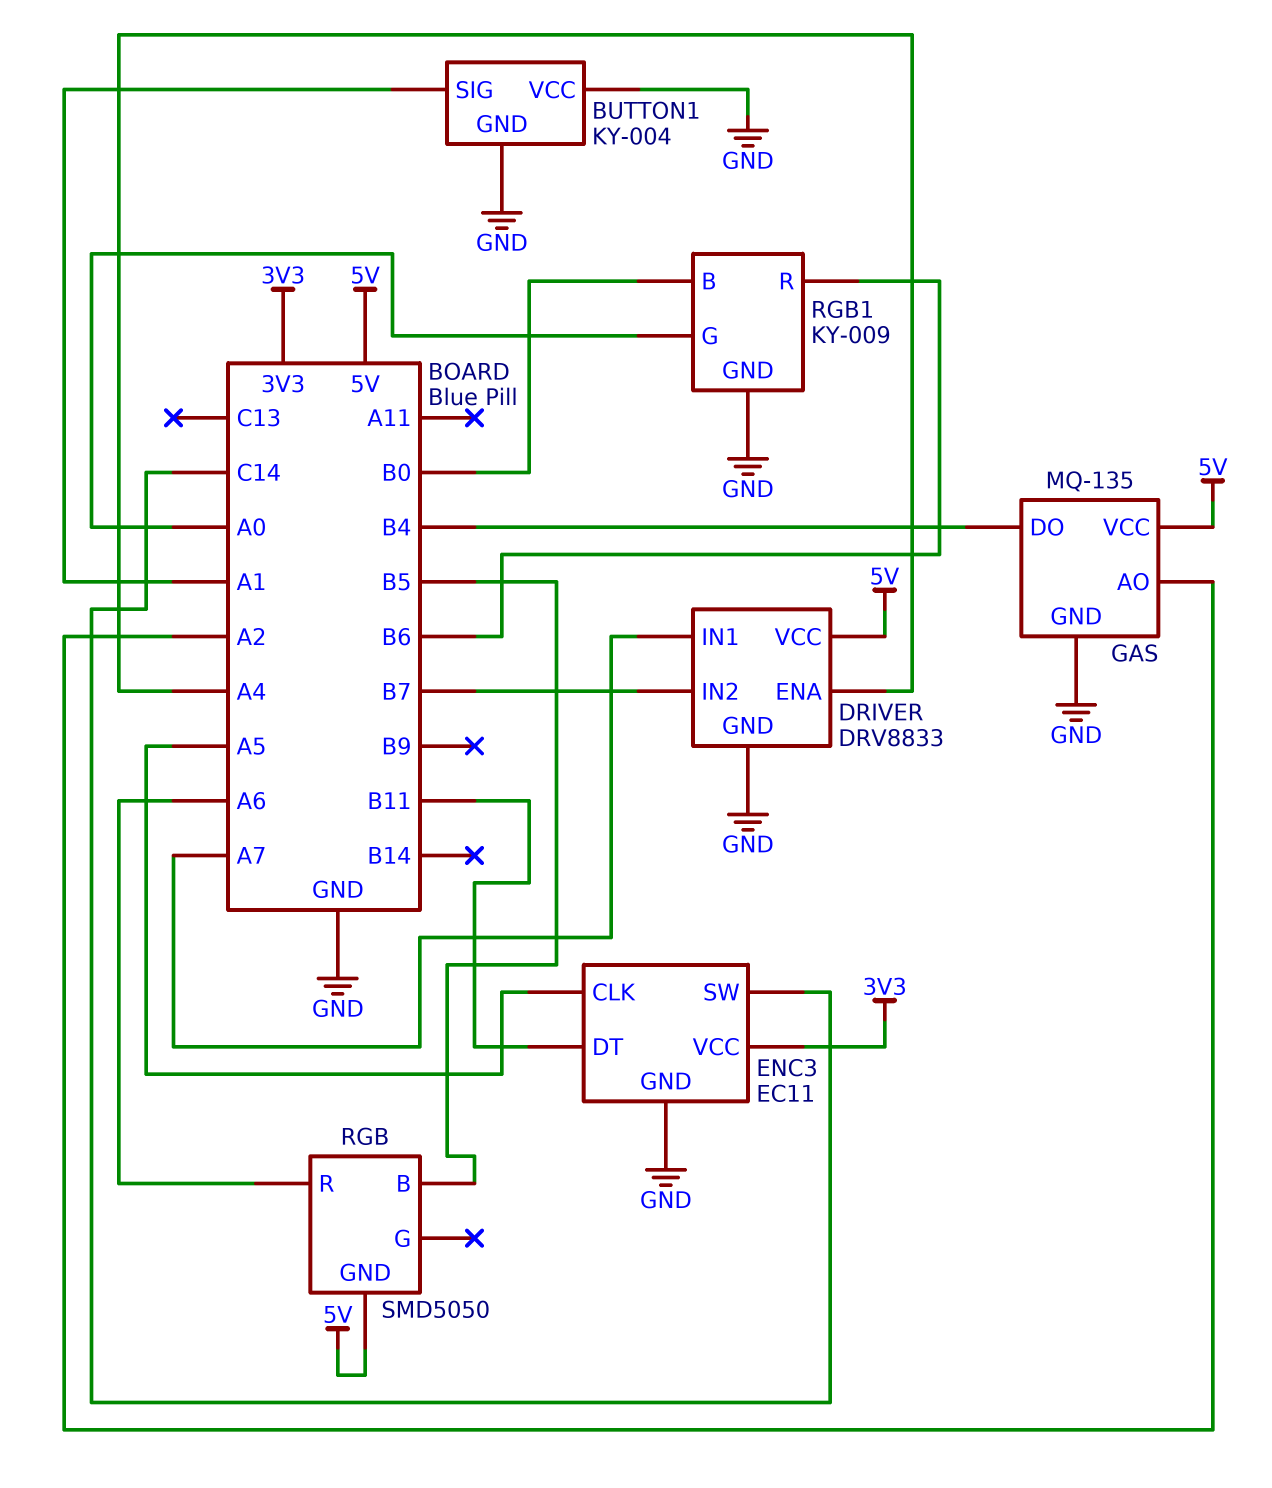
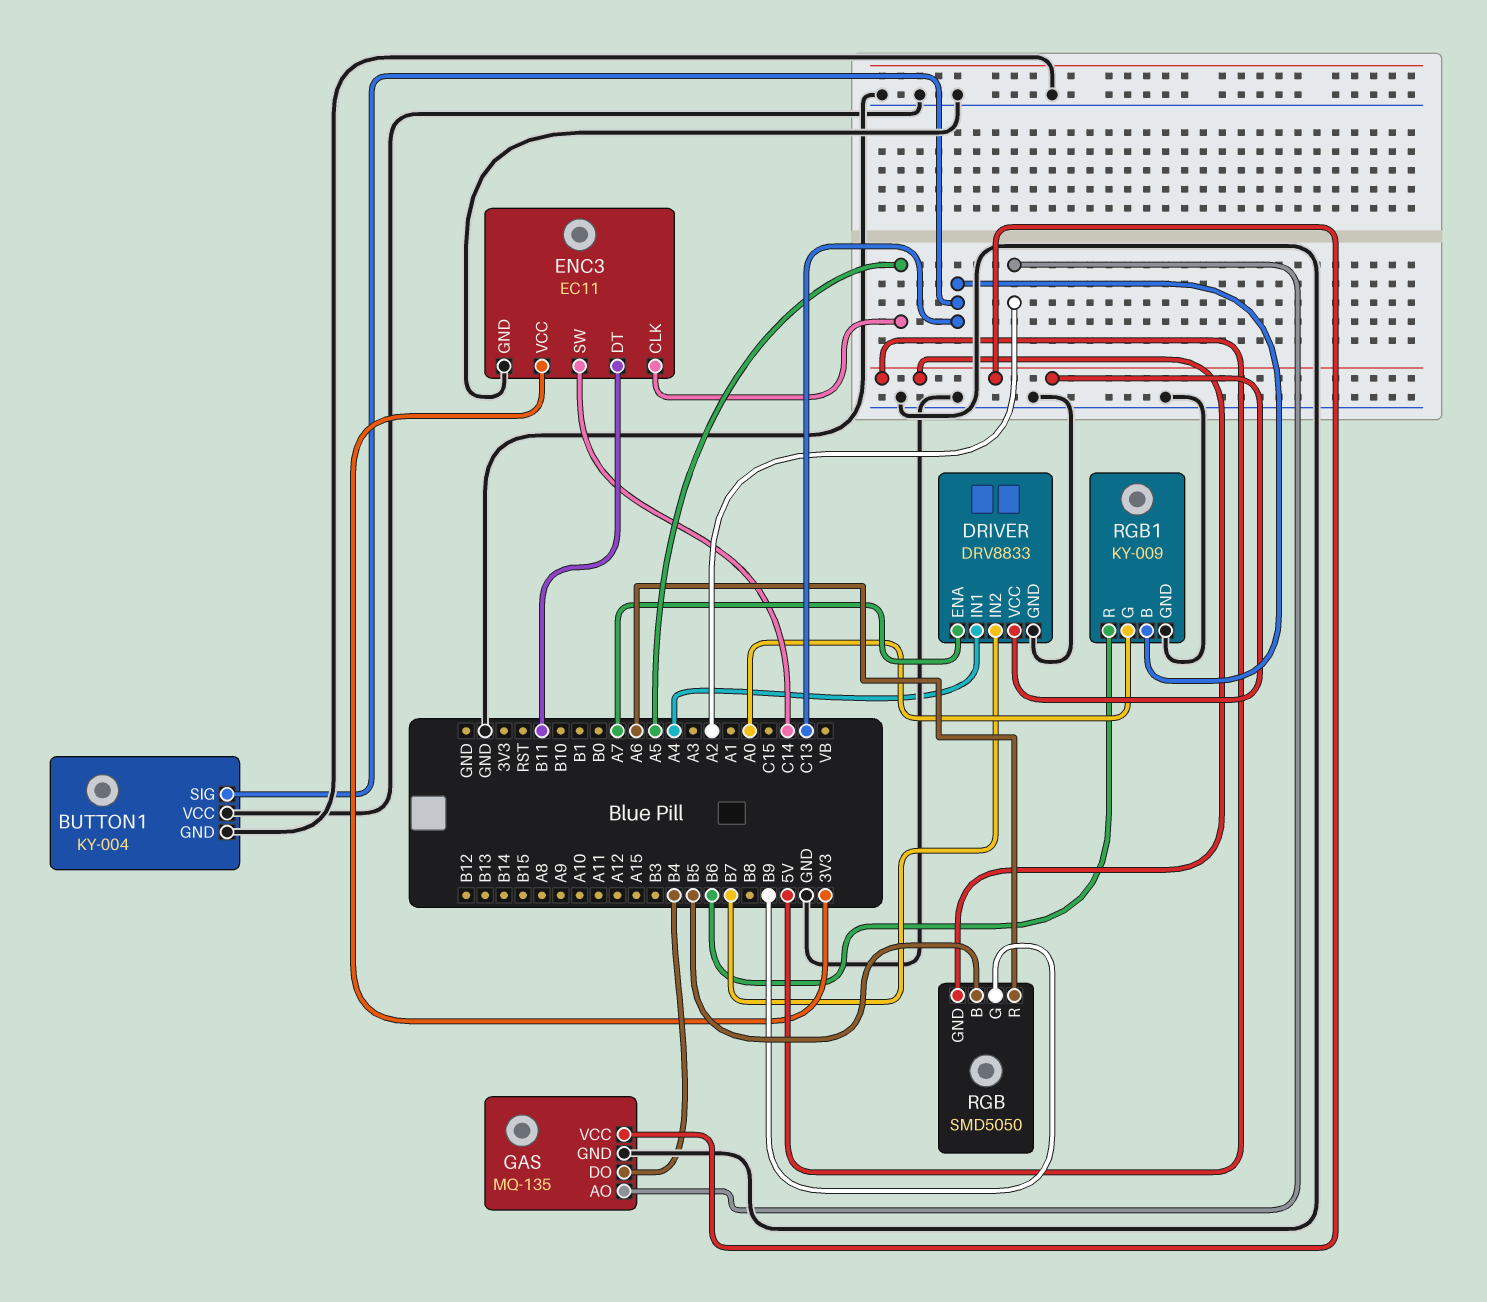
BUTTON1 pin SIG: A1 -> C13
DRIVER pin ENA: A4 -> A7
DRIVER pin IN1: A7 -> A4
RGB pin G: none -> B9
RGB1 pin B: B0 -> C13

